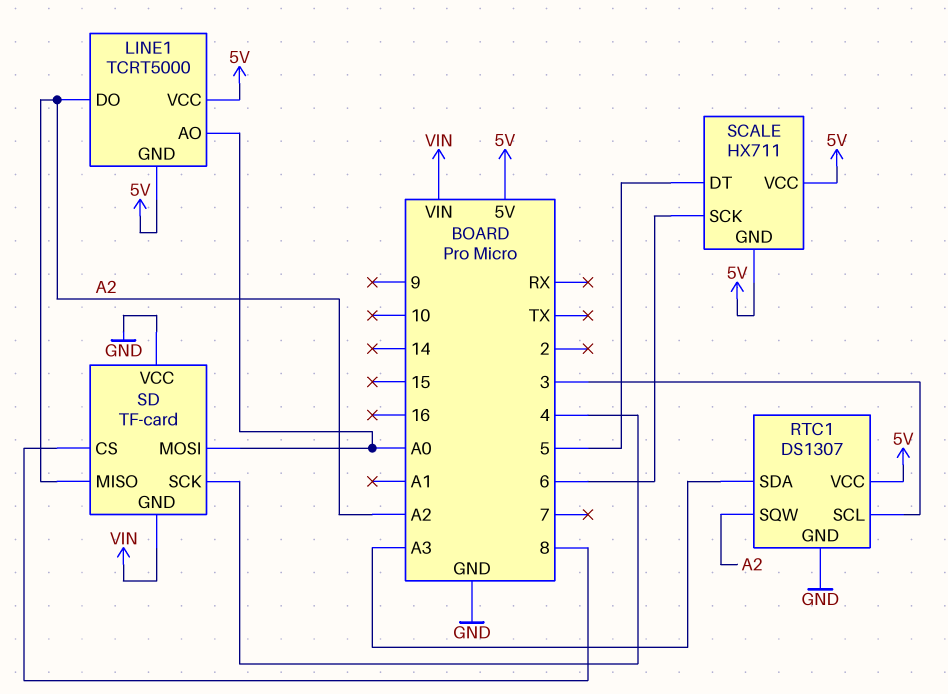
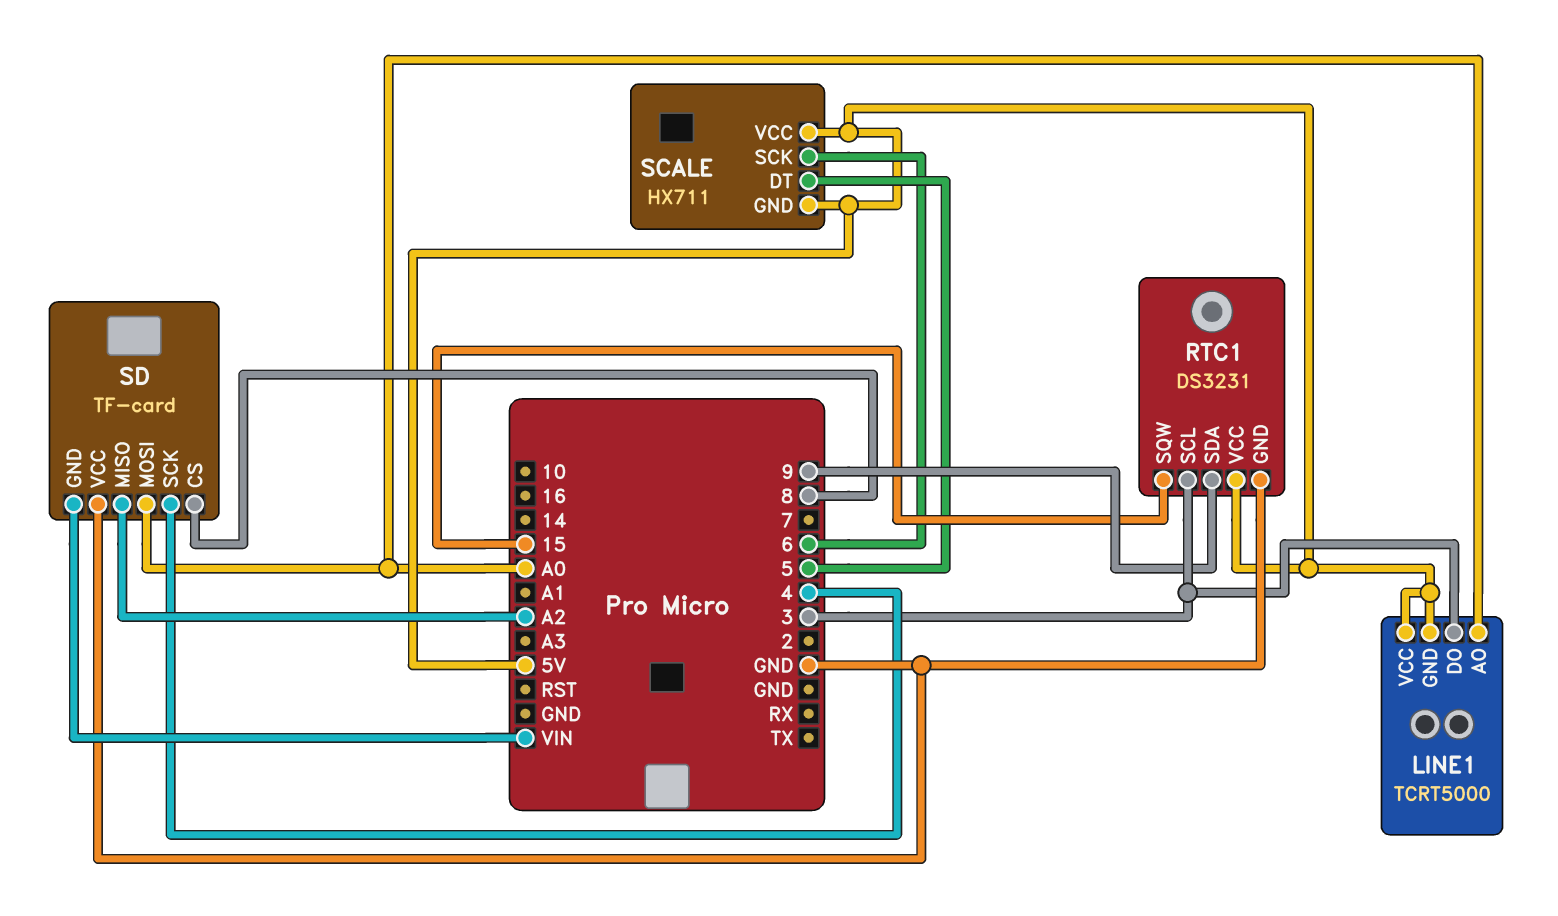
LINE1 pin DO: A2 -> 3
RTC1: DS1307 -> DS3231
RTC1 pin SDA: A3 -> 9
RTC1 pin SQW: A2 -> 15

